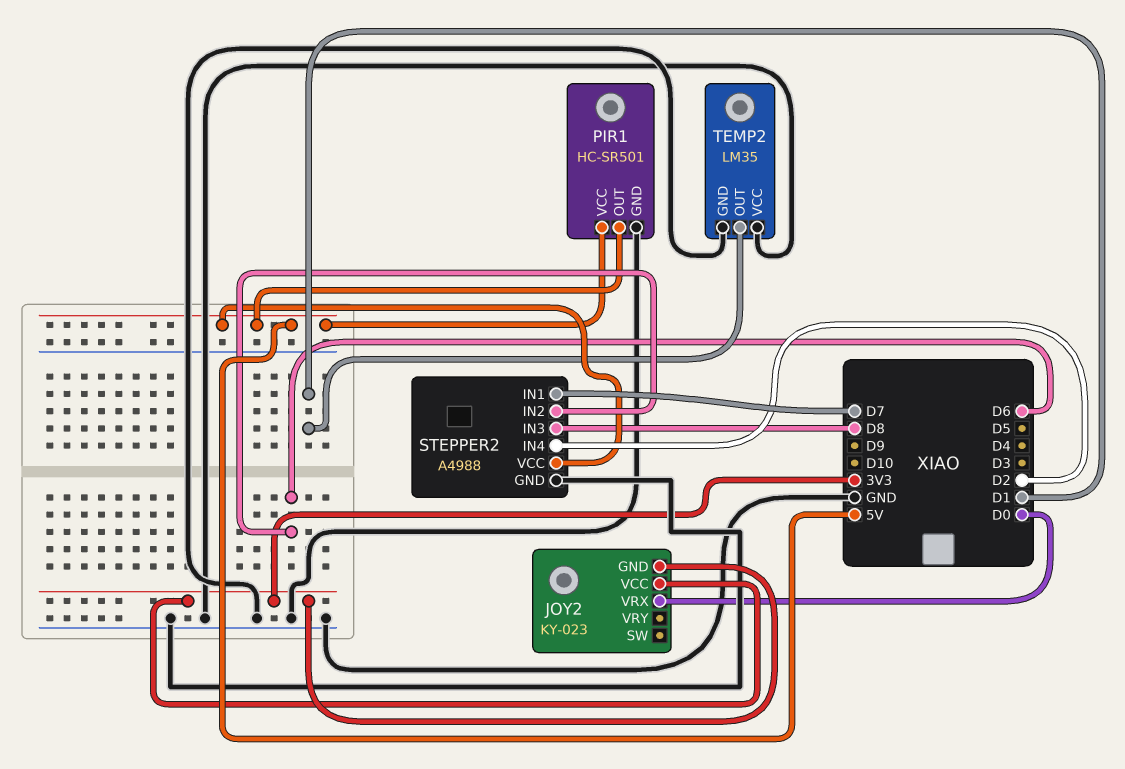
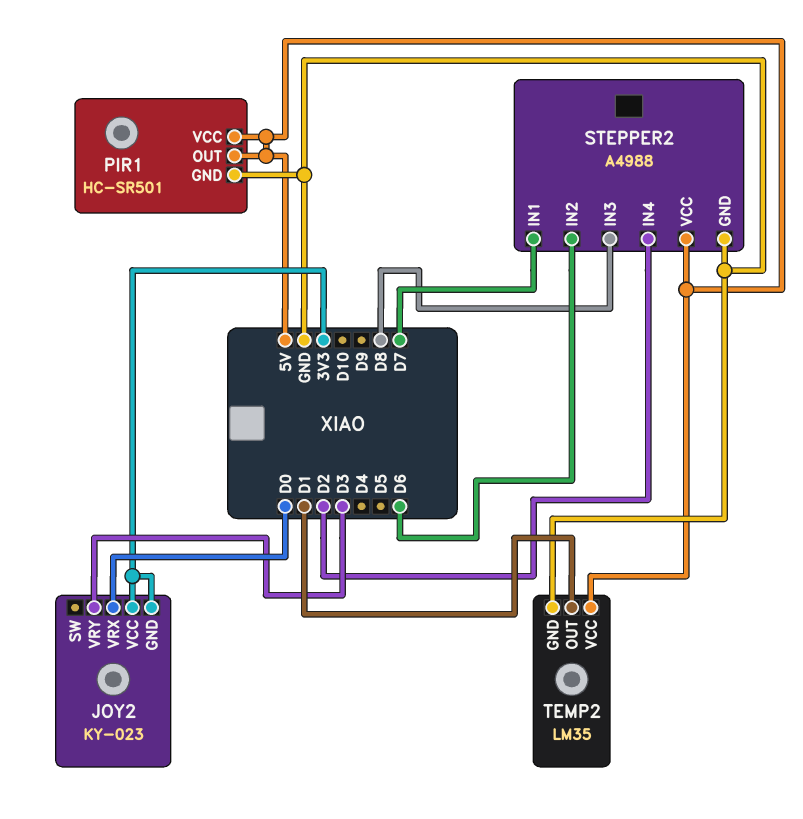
JOY2 pin VRY: none -> D3
TEMP2 pin VCC: GND -> 5V

